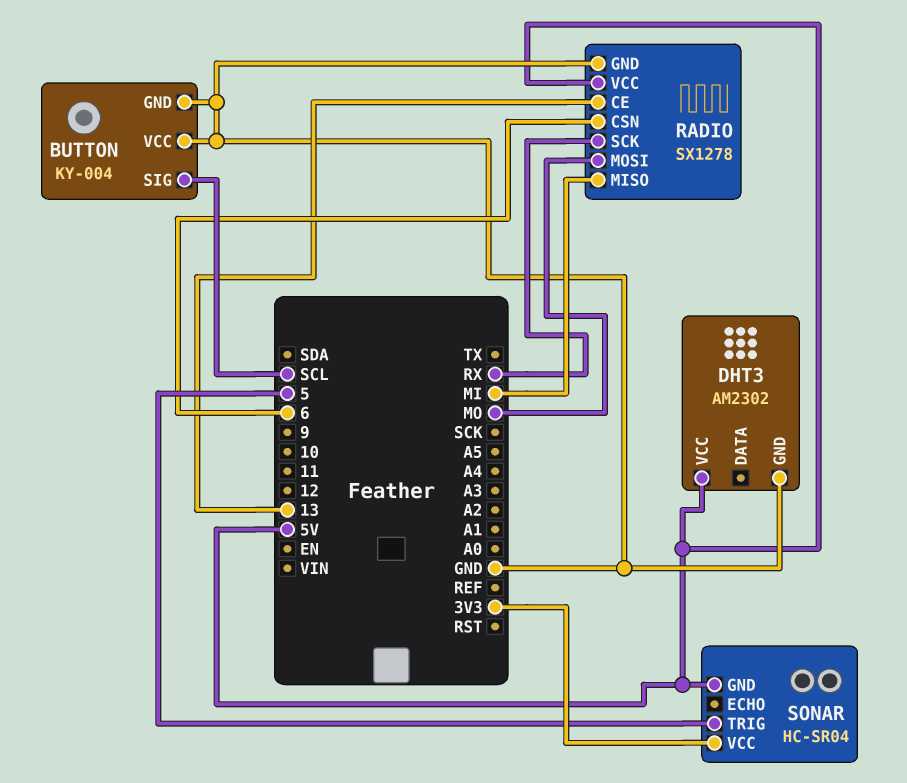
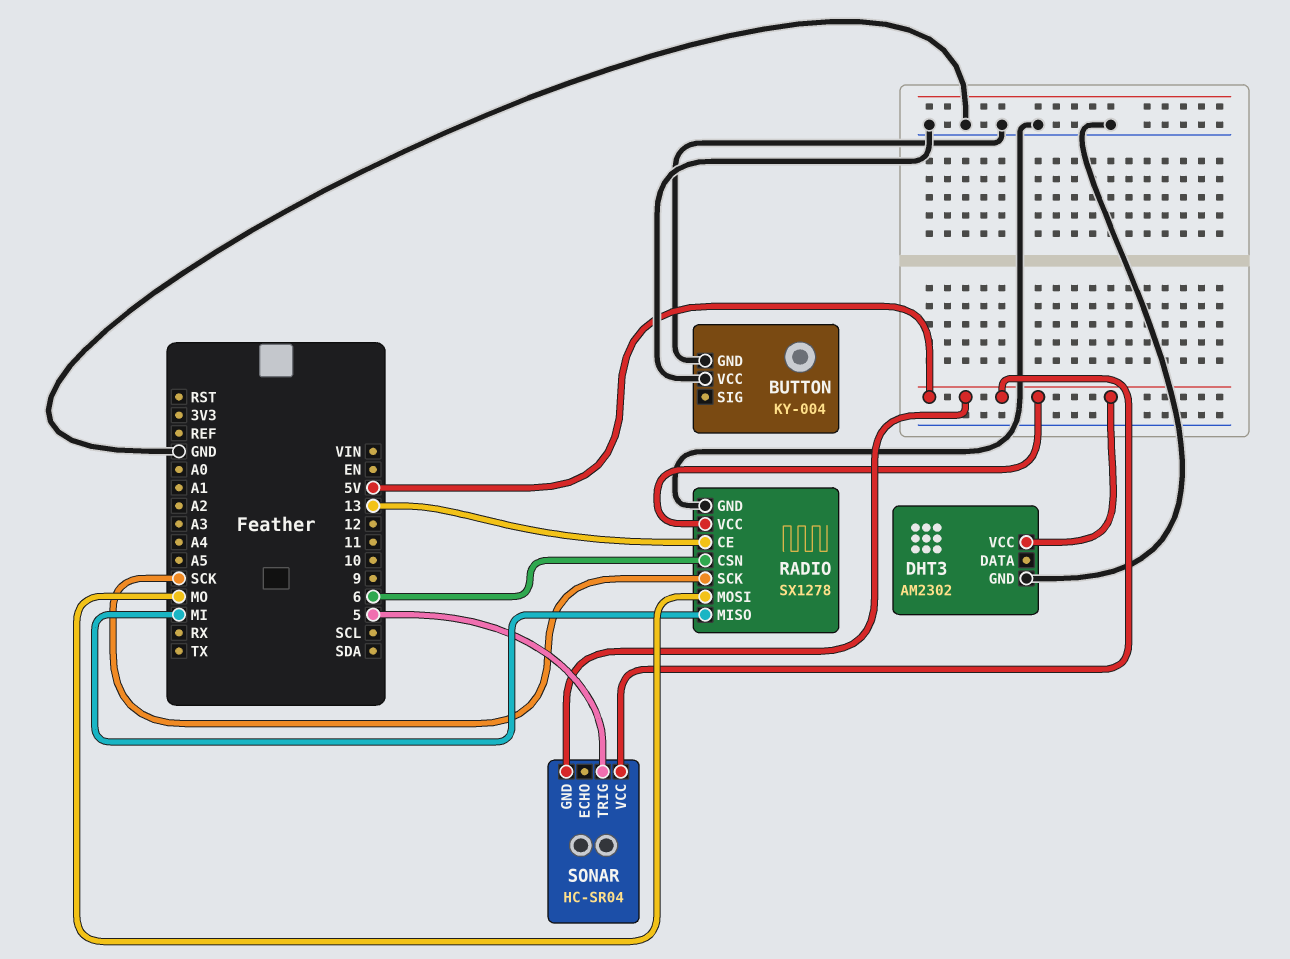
BUTTON pin SIG: SCL -> none
RADIO pin SCK: RX -> SCK
SONAR pin VCC: 3V3 -> 5V

